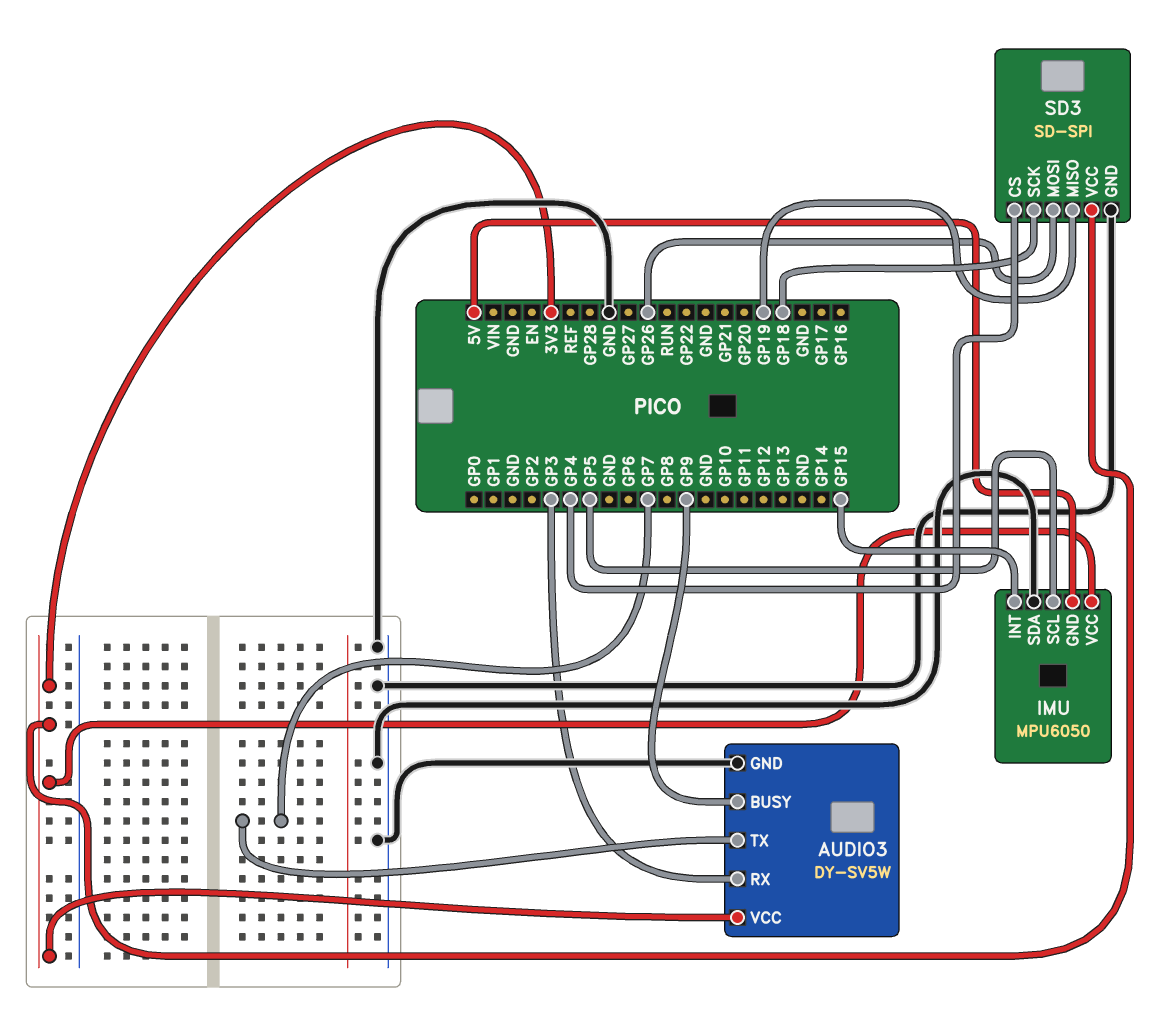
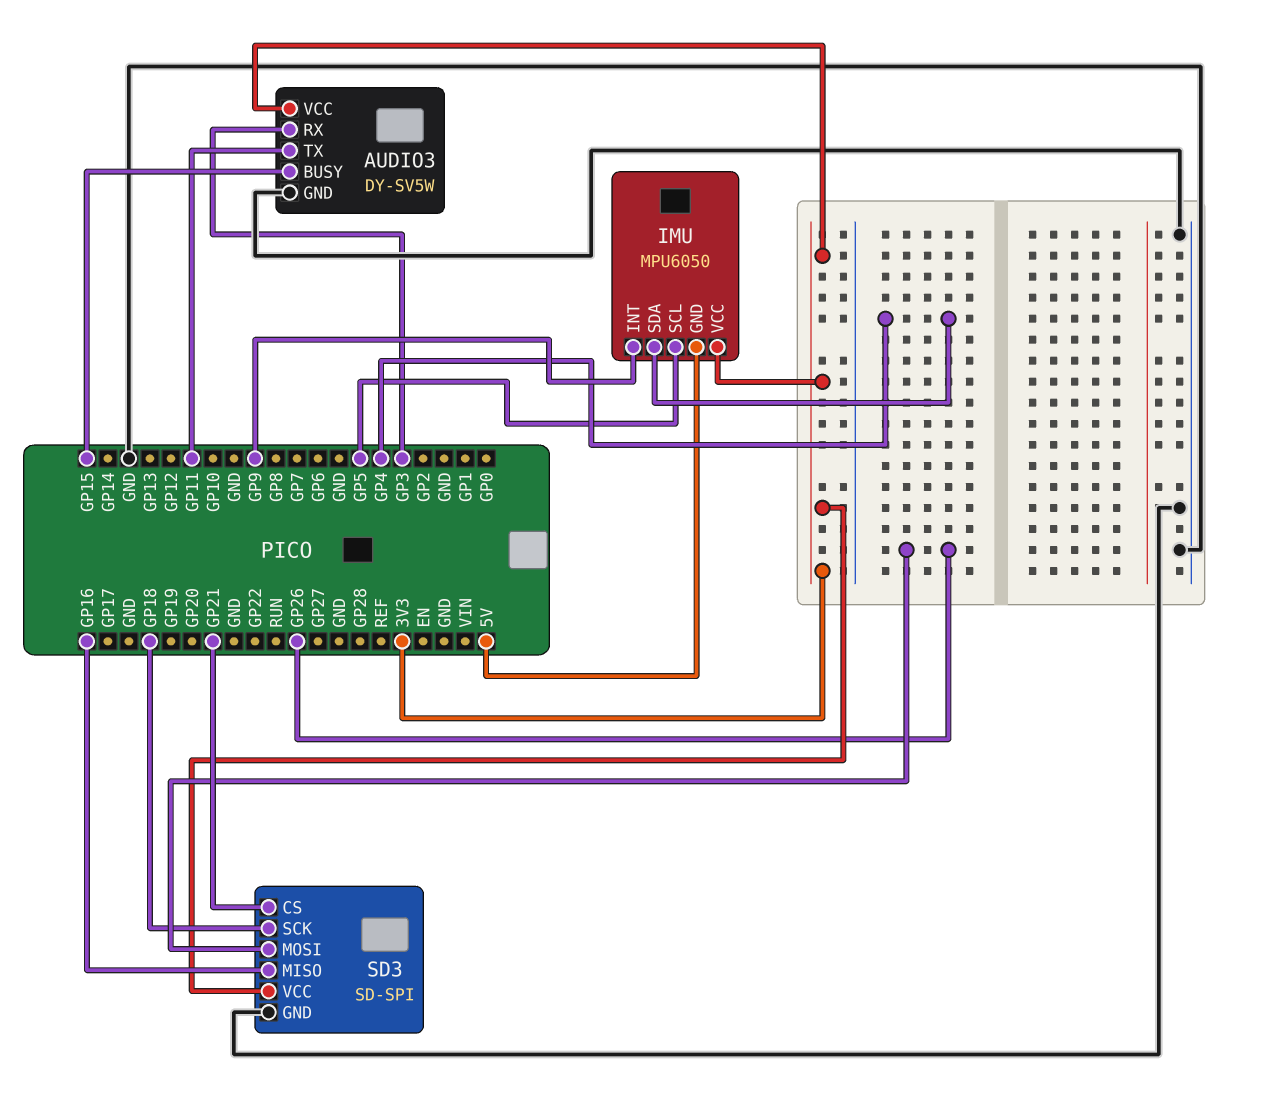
AUDIO3 pin BUSY: GP9 -> GP15
AUDIO3 pin TX: GP7 -> GP11
IMU pin INT: GP15 -> GP9
IMU pin SDA: GND -> GP4
SD3 pin CS: GP4 -> GP21
SD3 pin MISO: GP19 -> GP16

